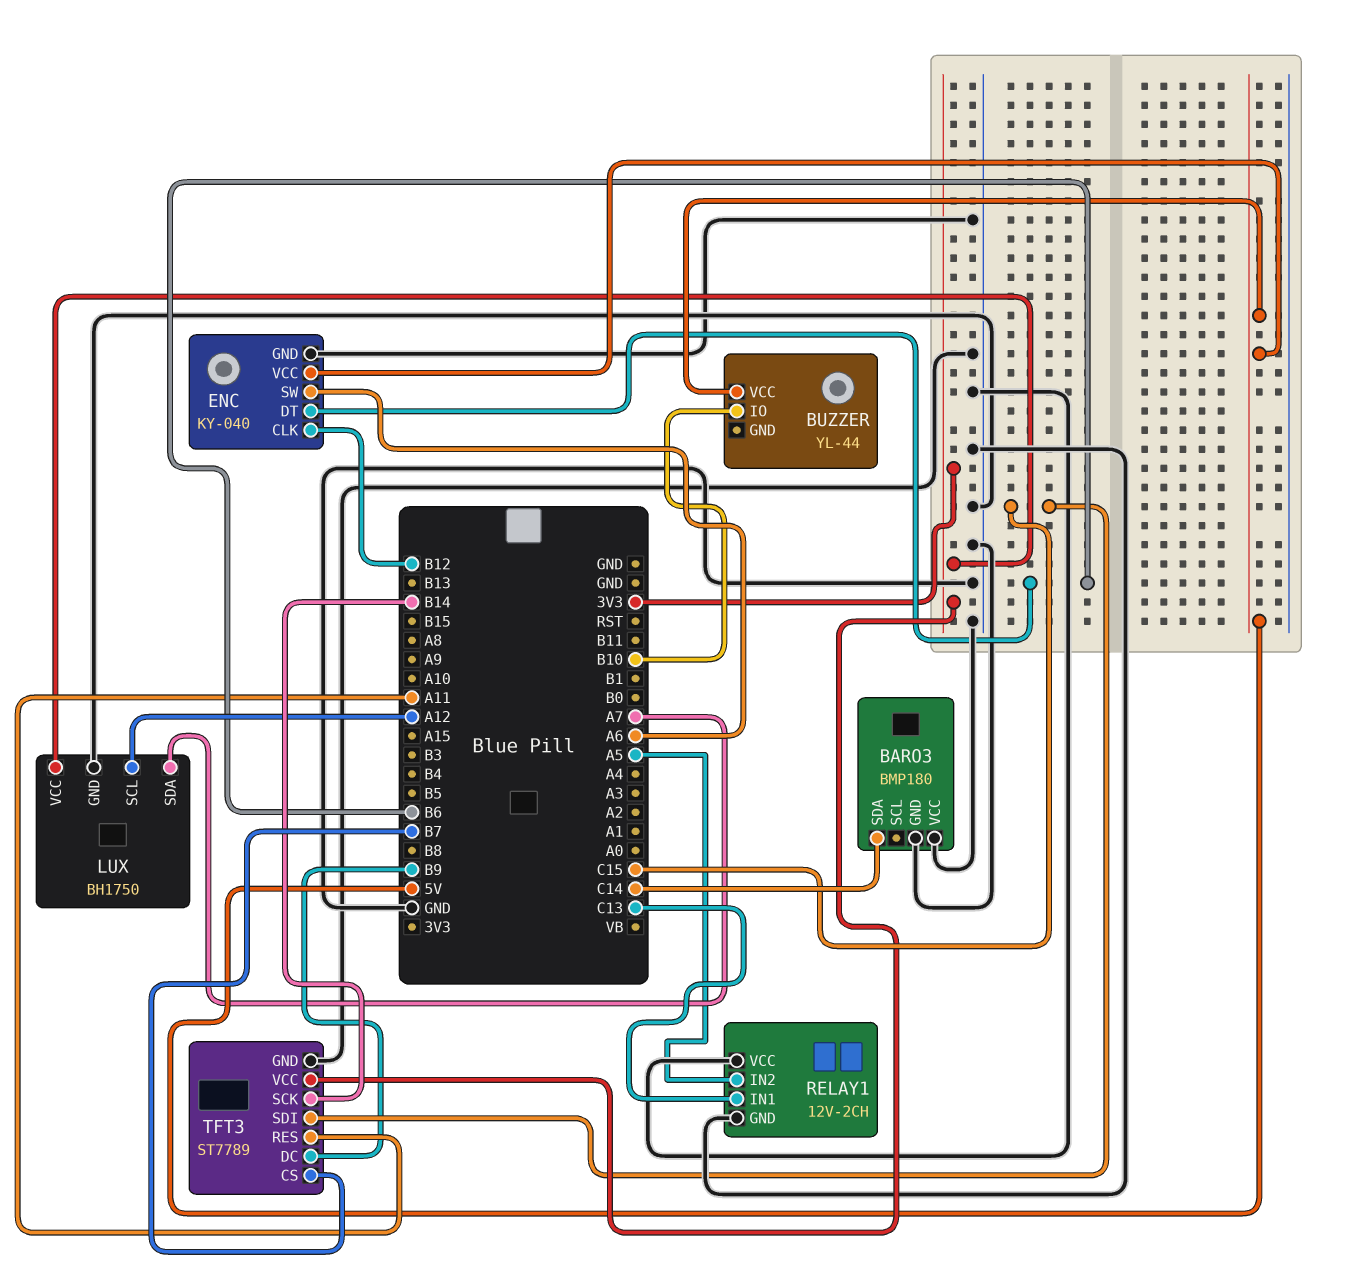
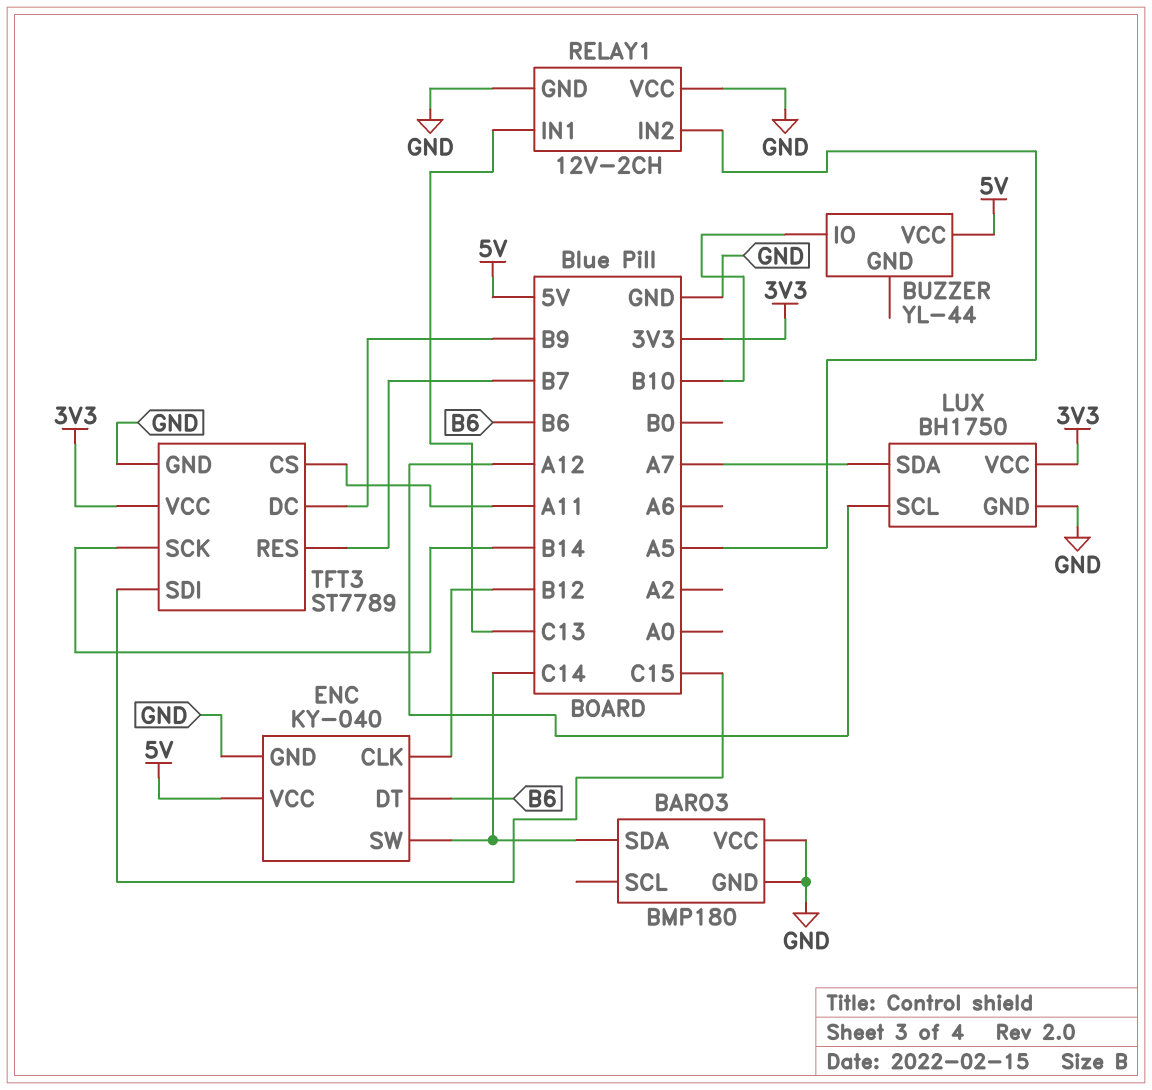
ENC pin SW: A6 -> C14
TFT3 pin CS: B7 -> A11
TFT3 pin RES: A11 -> B7

